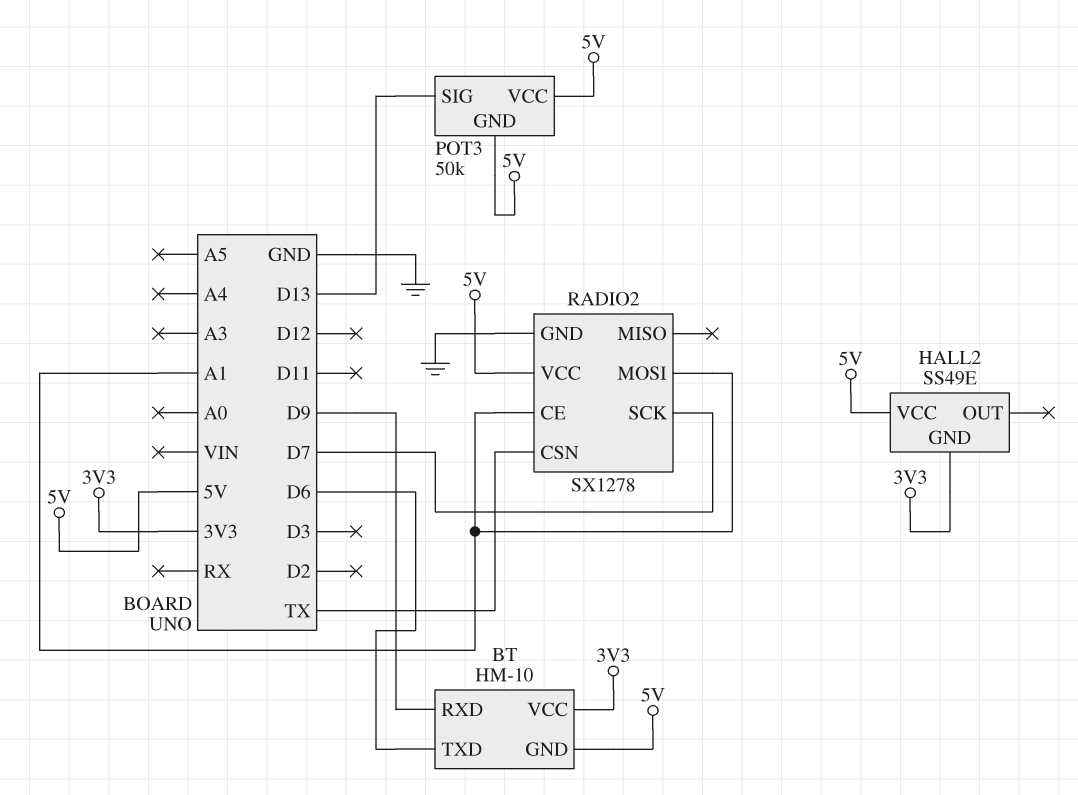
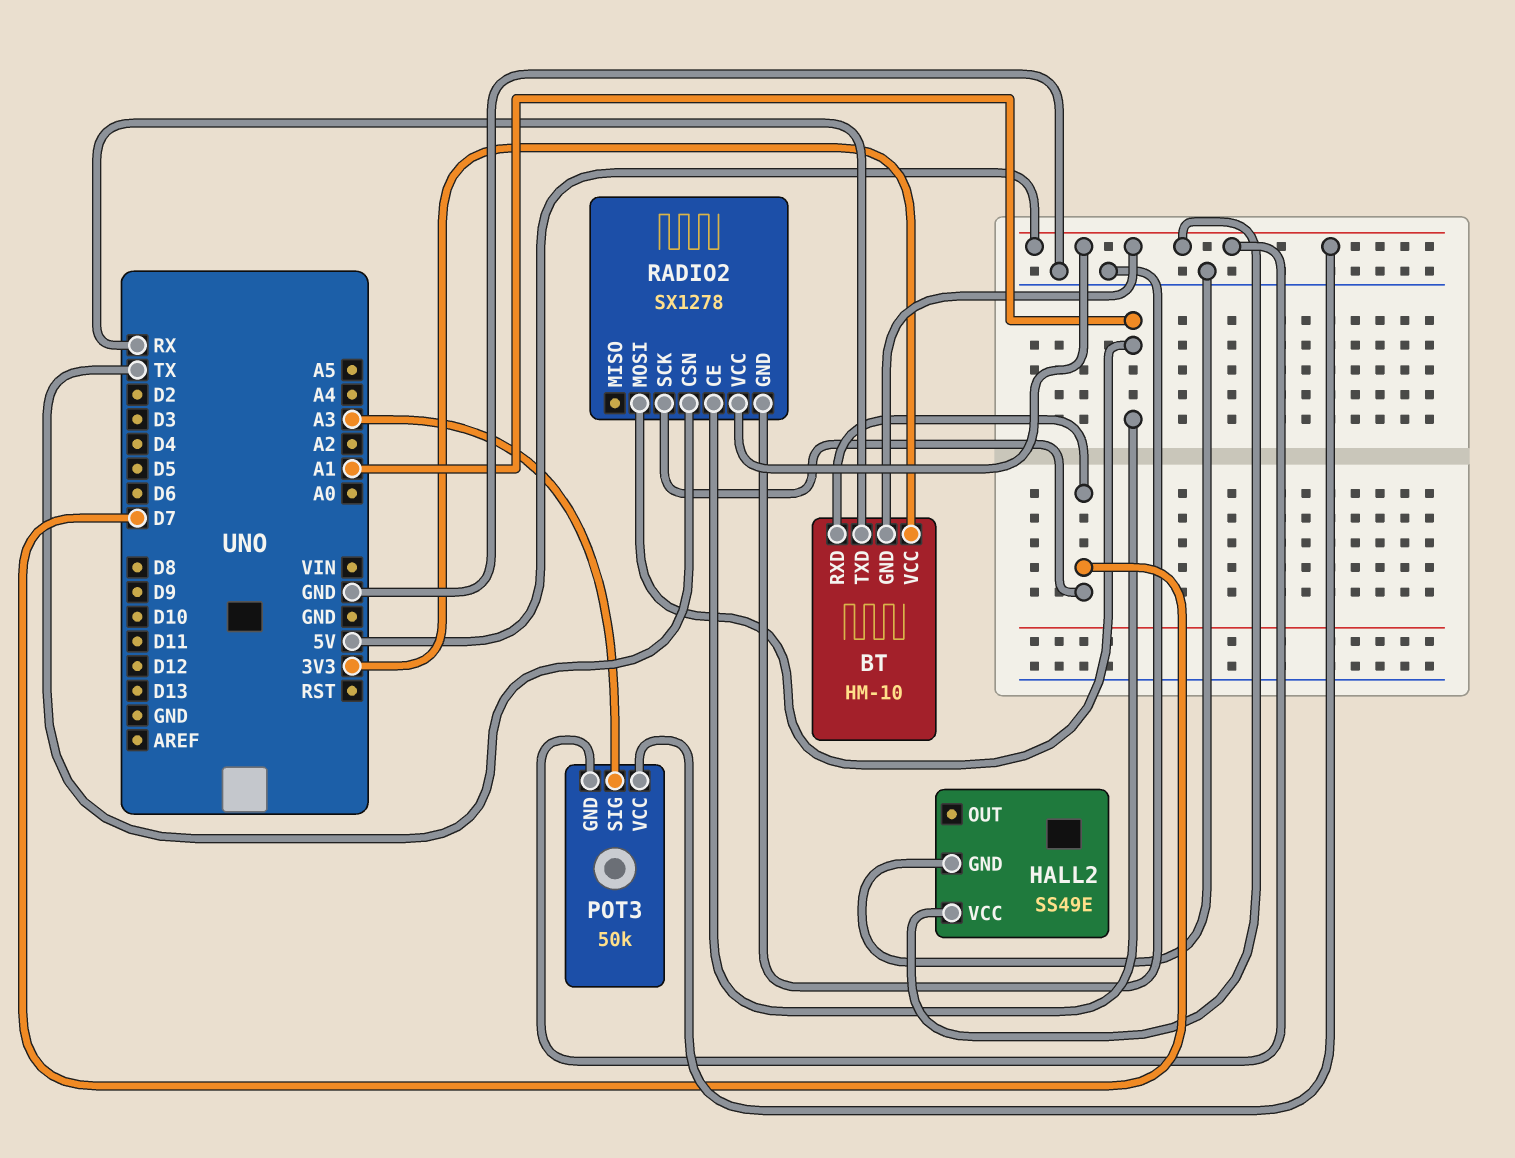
BT pin RXD: D9 -> D7
BT pin TXD: D6 -> RX
HALL2 pin GND: 3V3 -> GND
POT3 pin SIG: D13 -> A3

